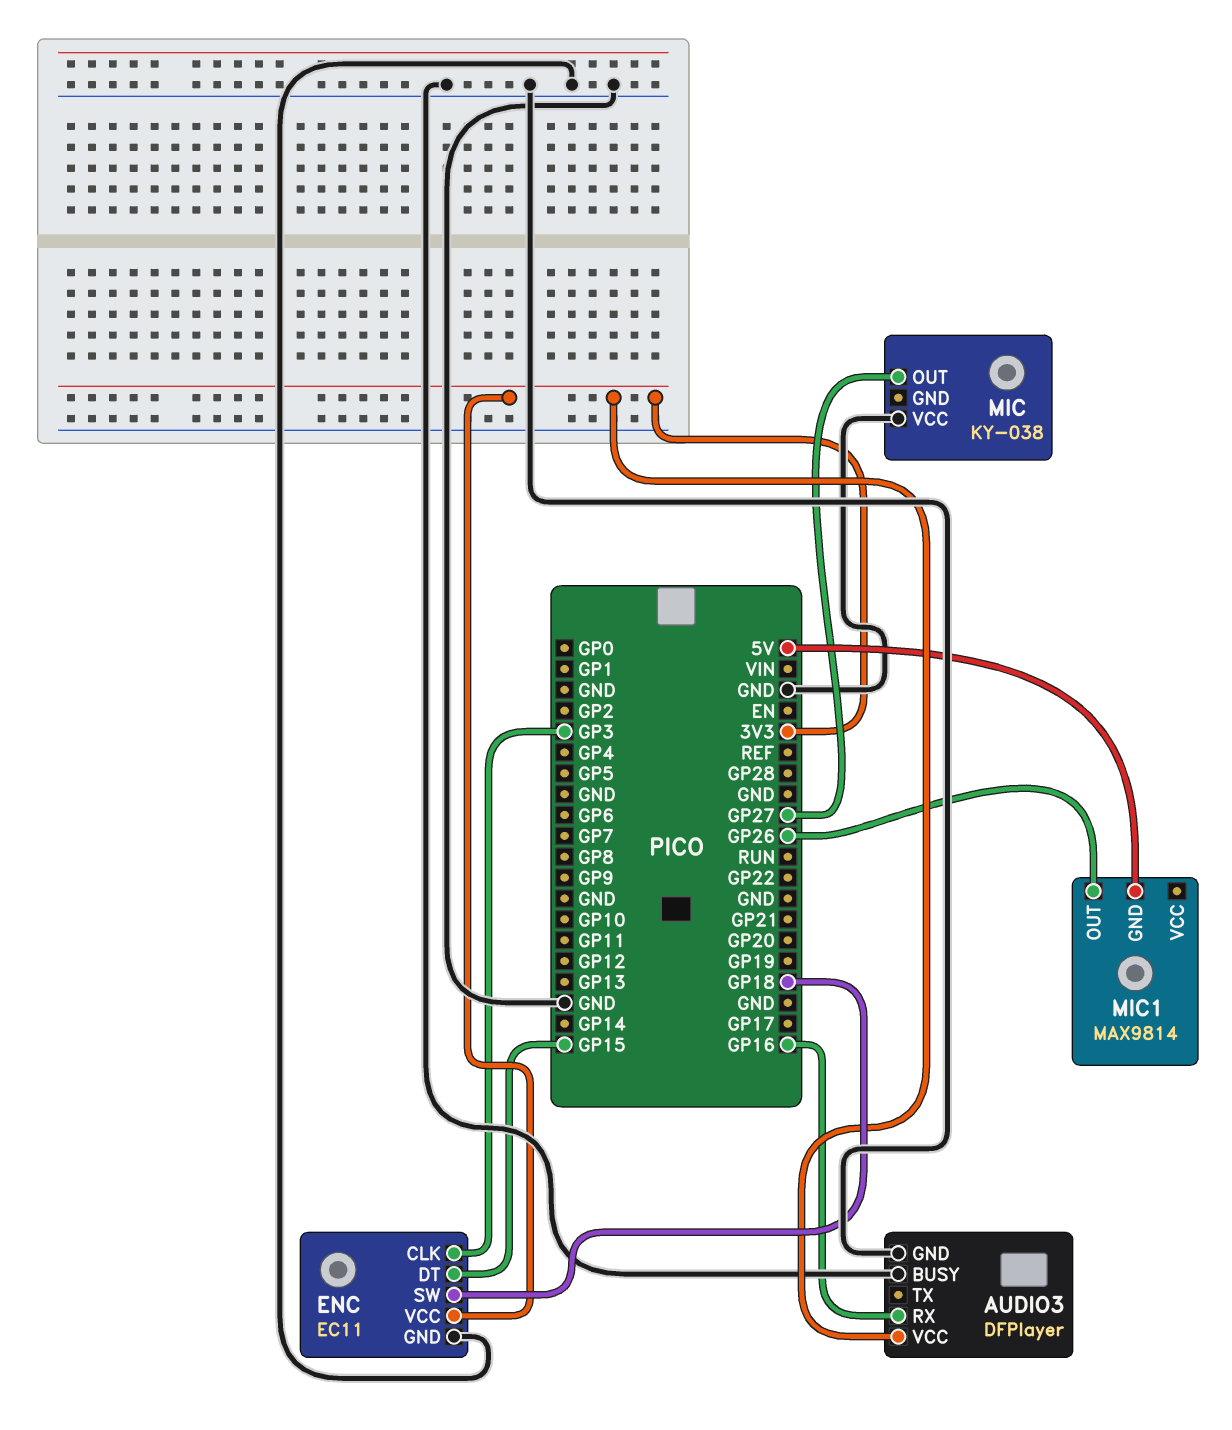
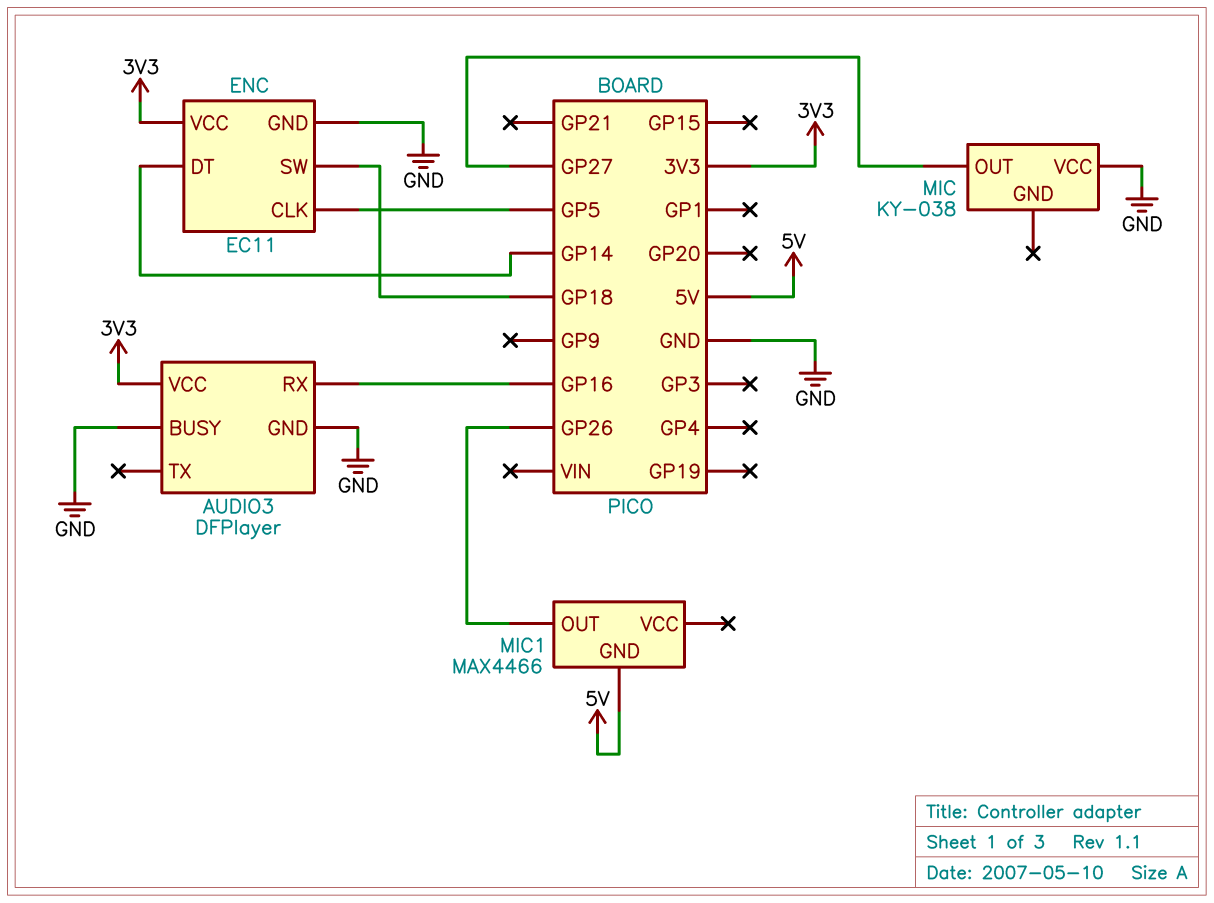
ENC pin CLK: GP3 -> GP5
ENC pin DT: GP15 -> GP14
MIC1: MAX9814 -> MAX4466

